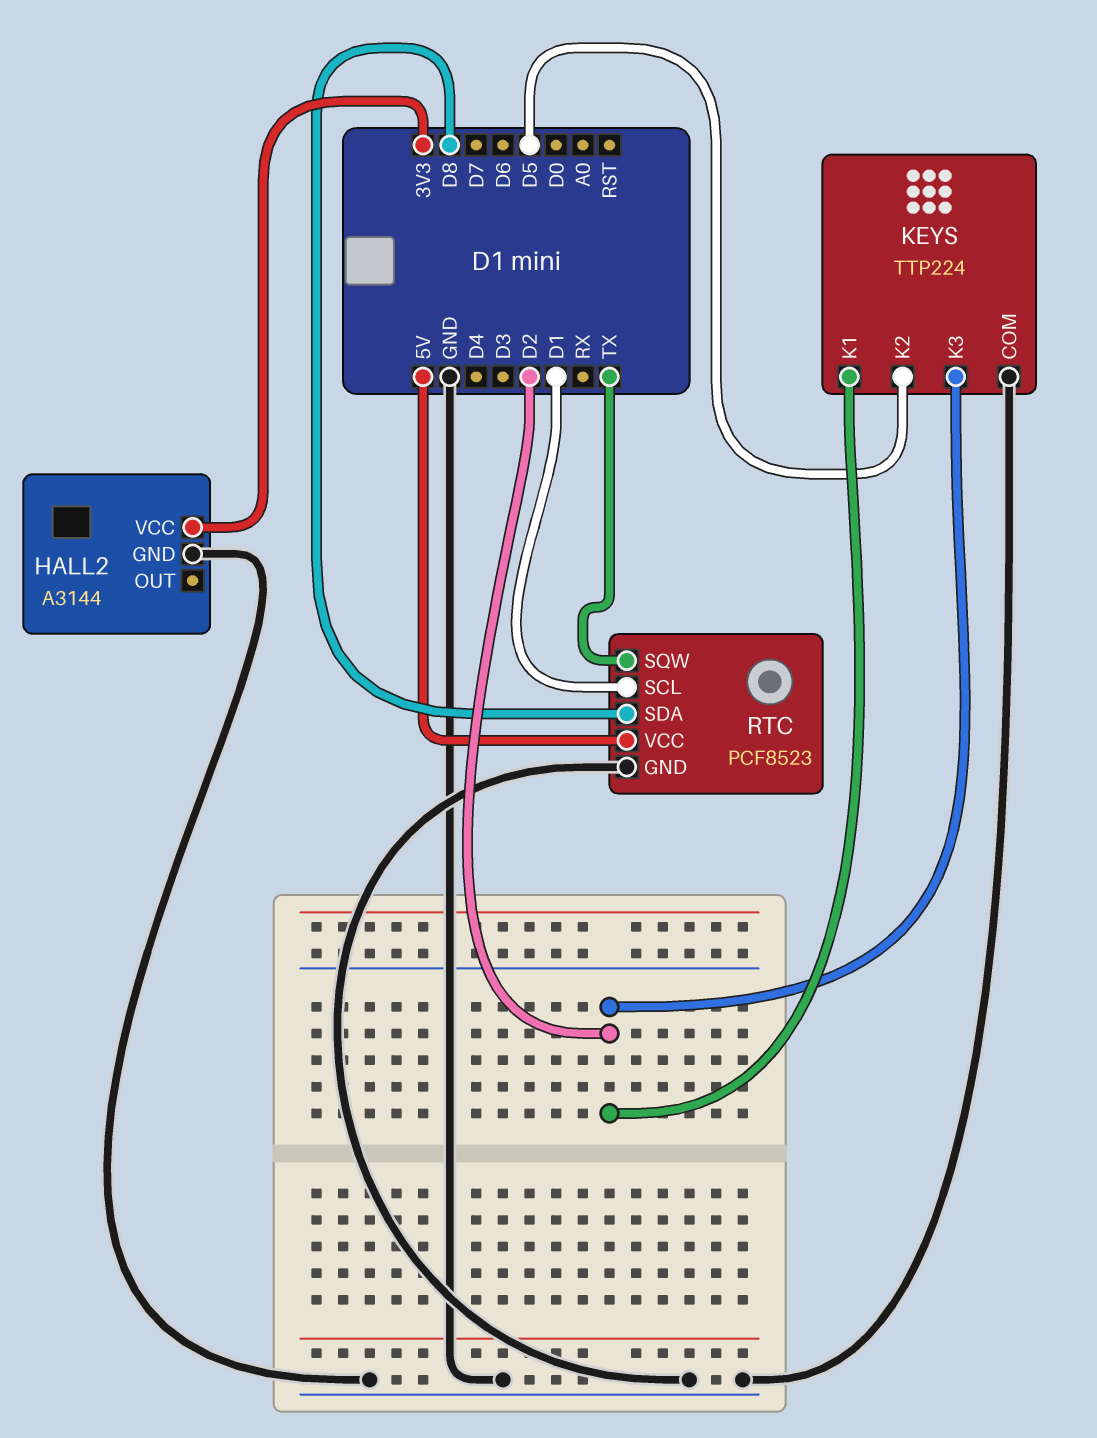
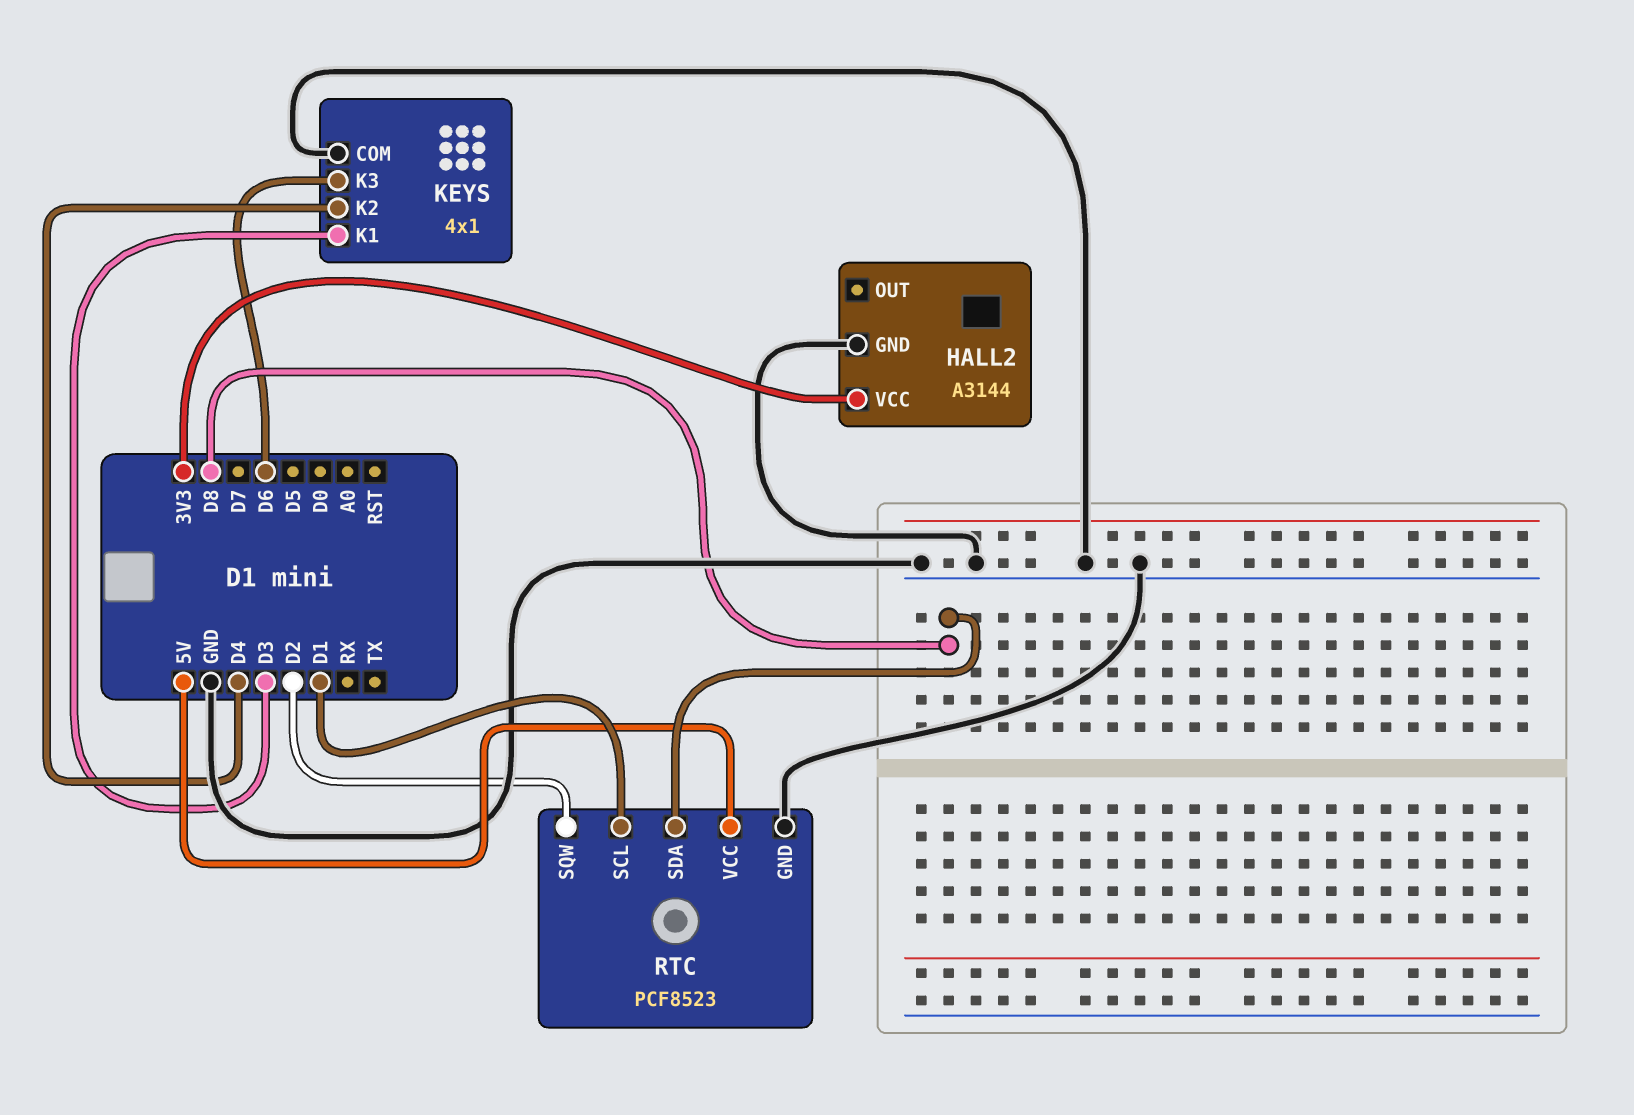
KEYS: TTP224 -> 4x1
KEYS pin K1: D2 -> D3
KEYS pin K2: D5 -> D4
KEYS pin K3: D2 -> D6
RTC pin SQW: TX -> D2

